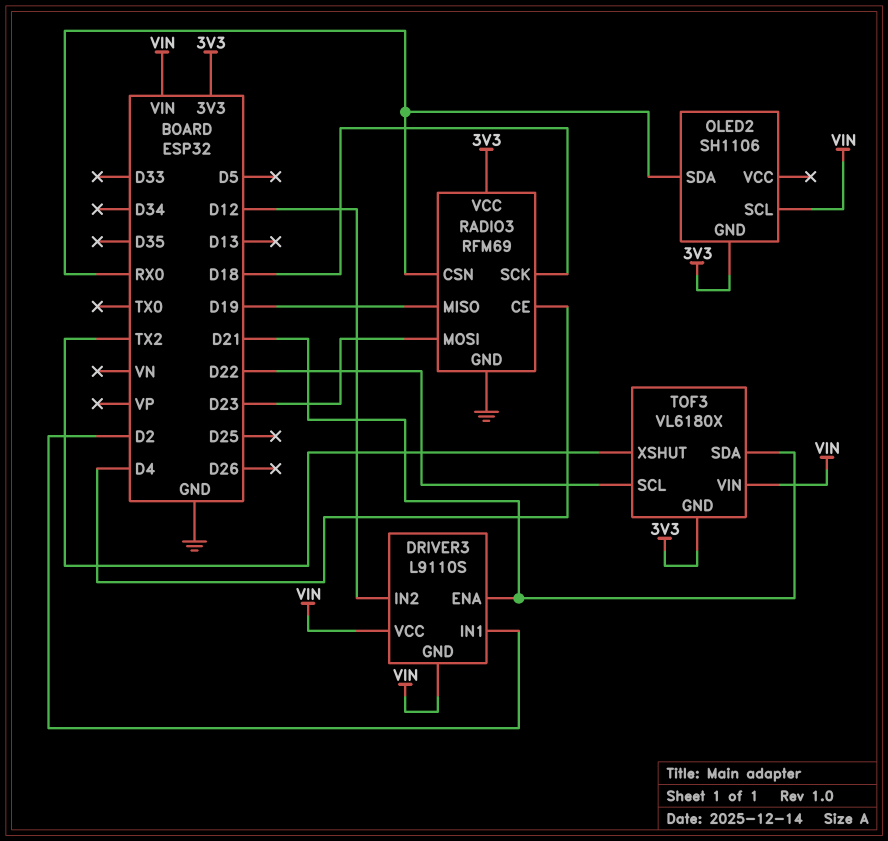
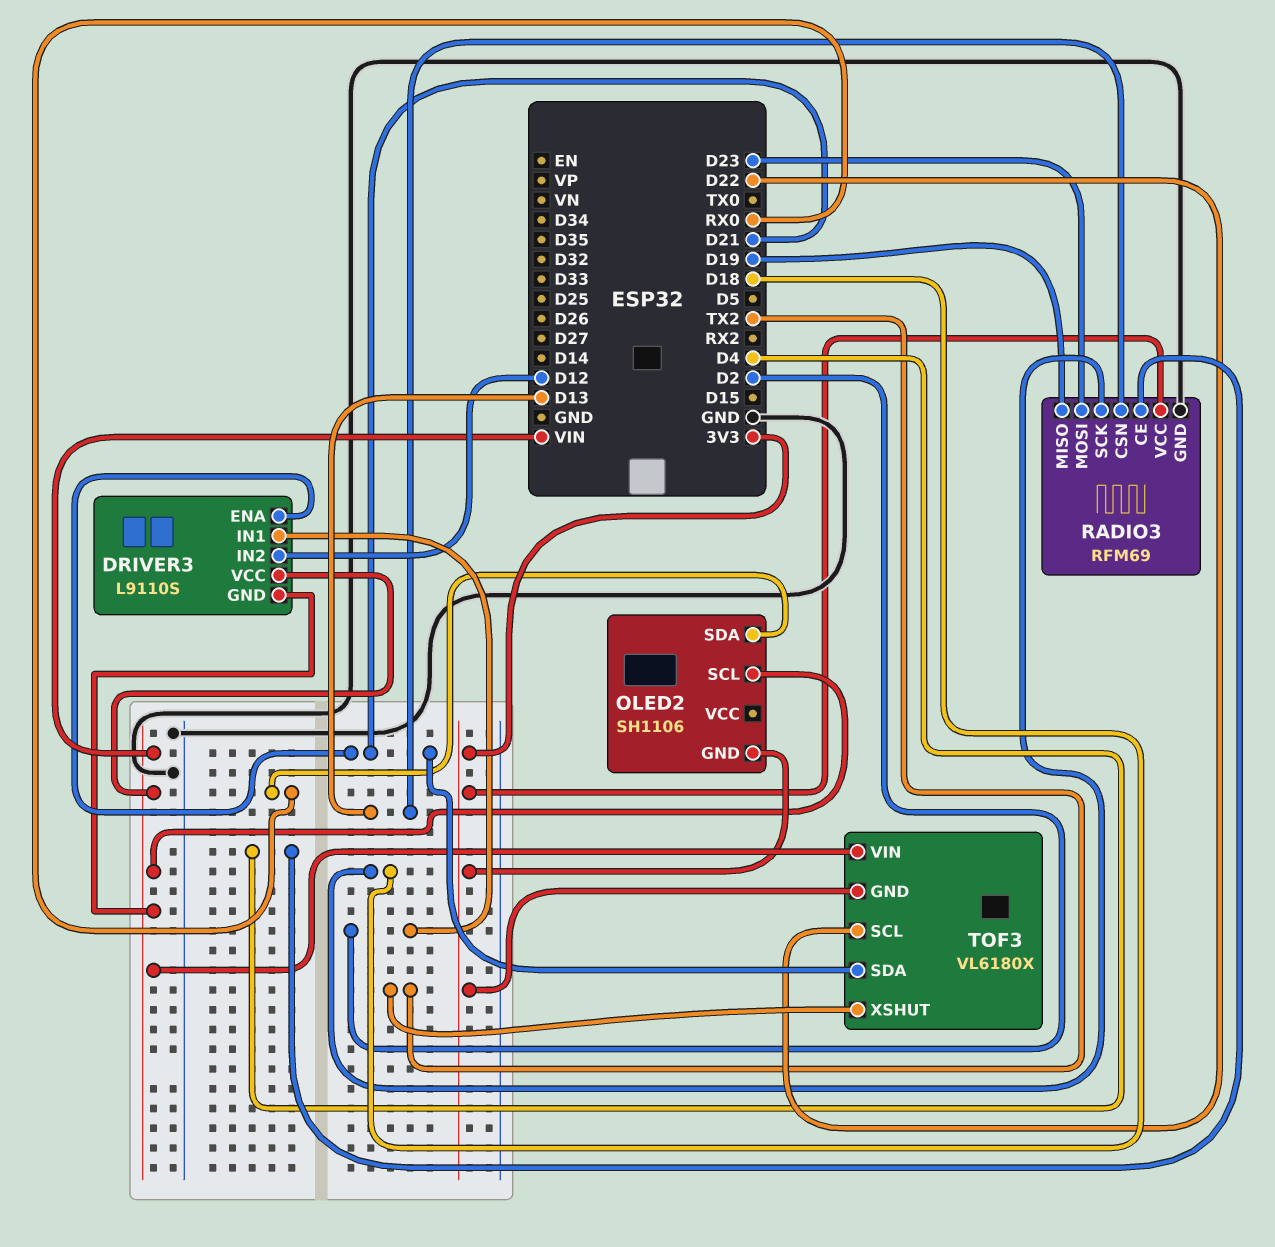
RADIO3 pin CSN: RX0 -> D13

